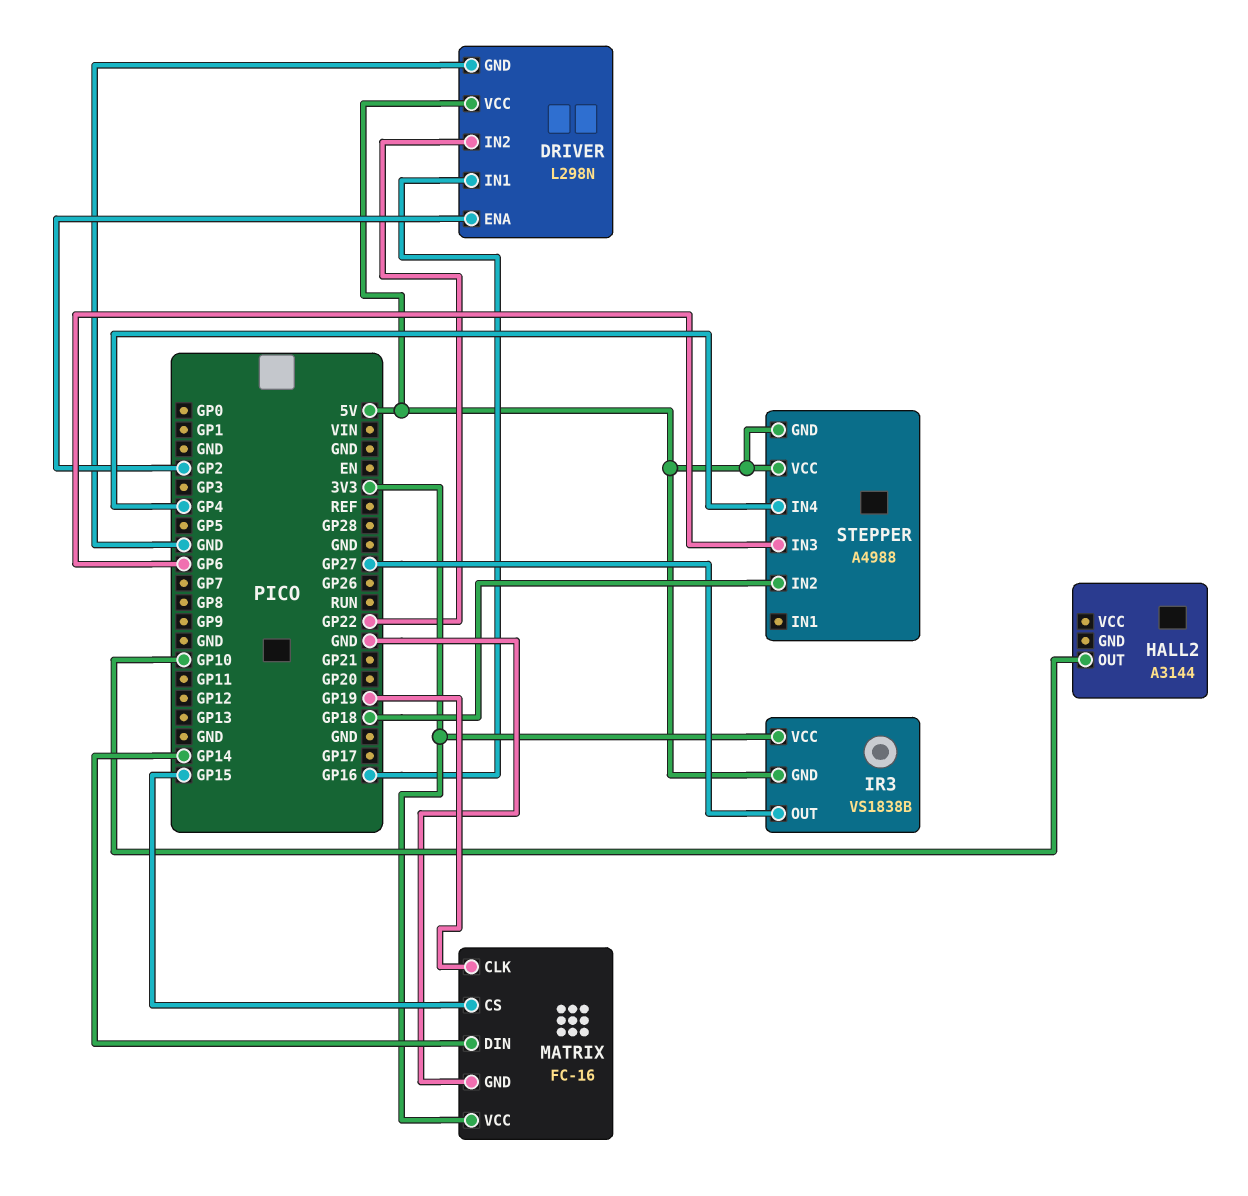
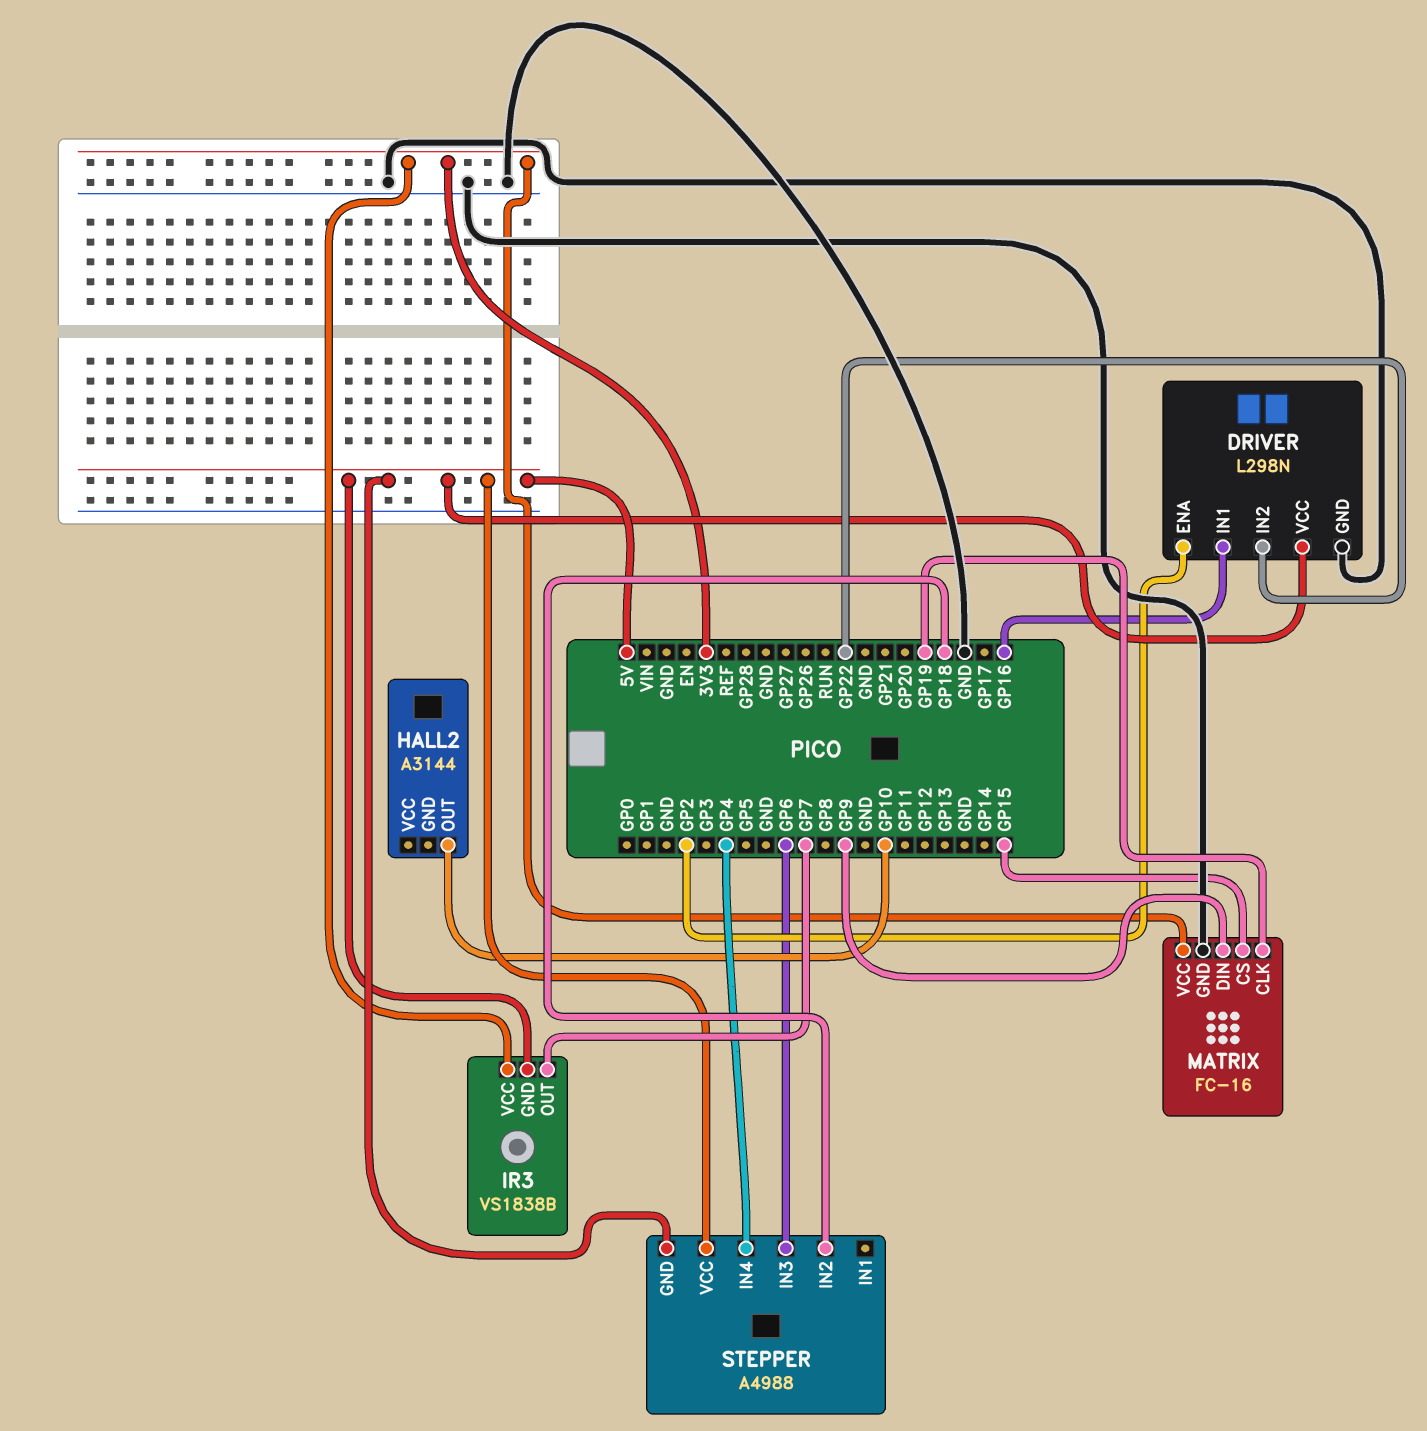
IR3 pin OUT: GP27 -> GP7
MATRIX pin DIN: GP14 -> GP9

